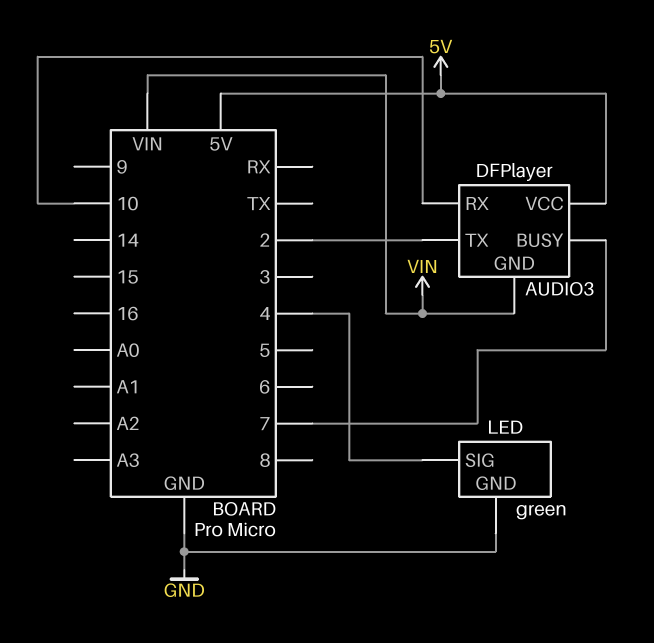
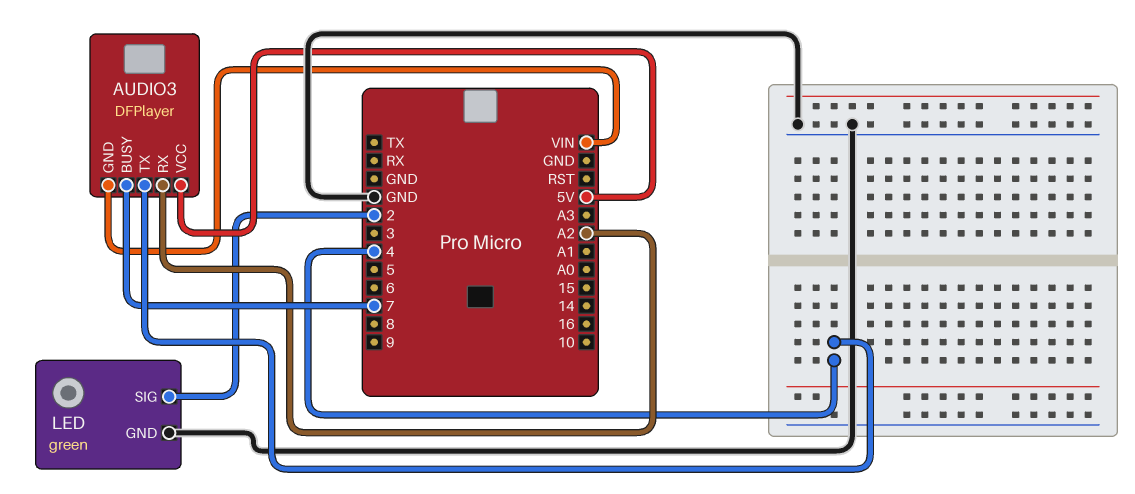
AUDIO3 pin RX: 10 -> A2
AUDIO3 pin TX: 2 -> 4
LED pin SIG: 4 -> 2

